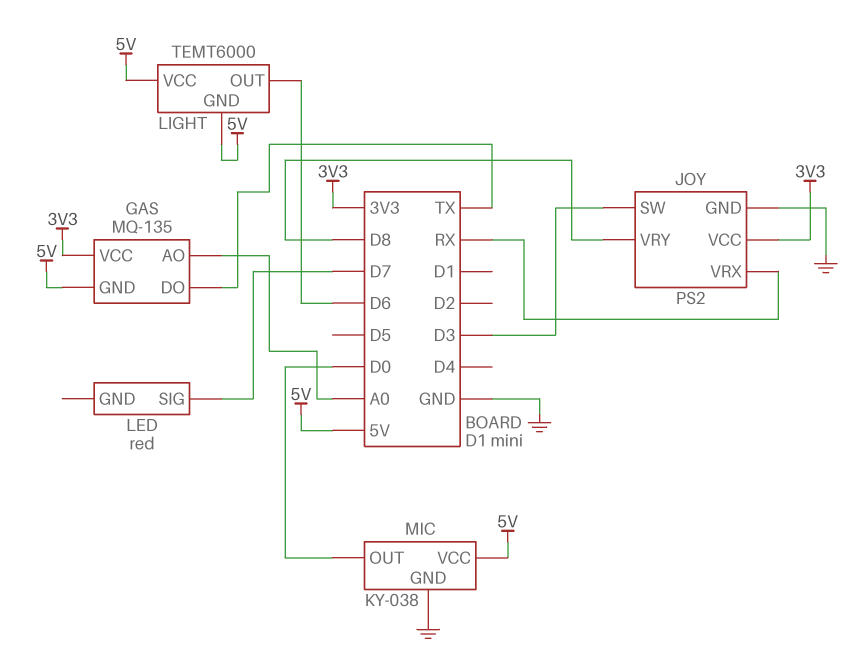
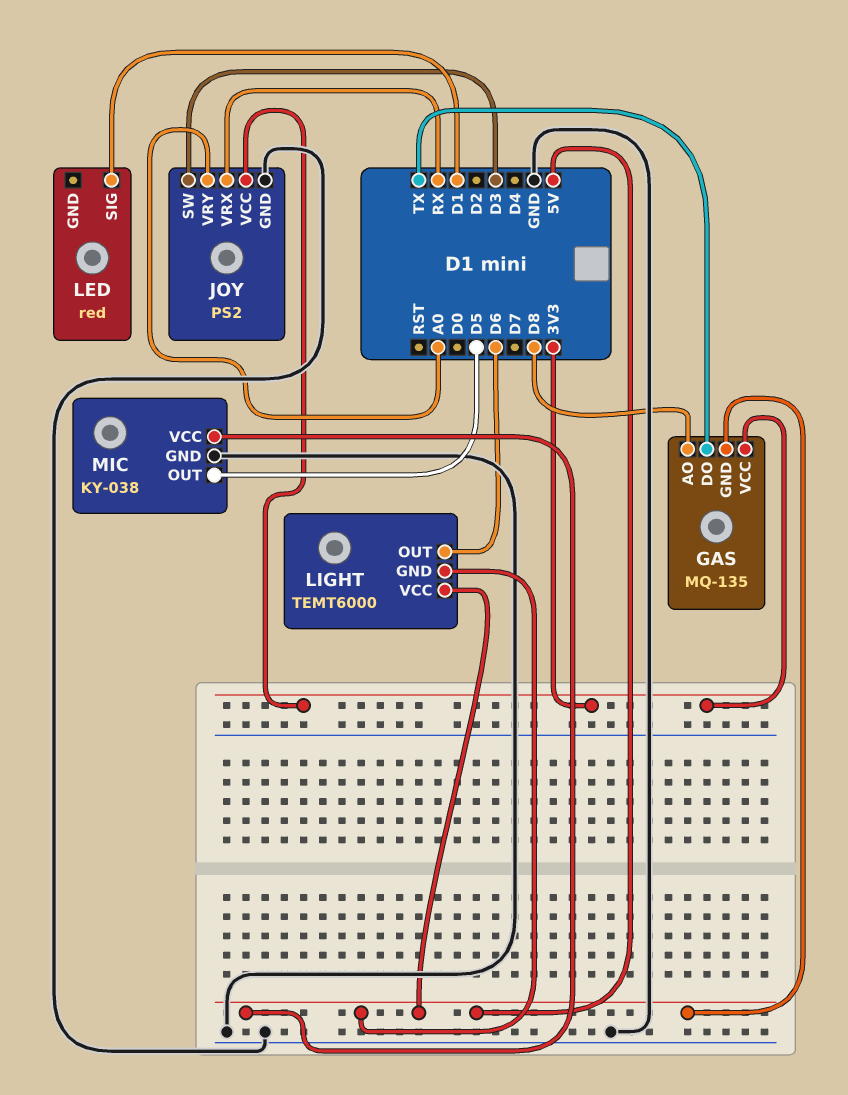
GAS pin AO: A0 -> D8
JOY pin VRY: D8 -> A0
LED pin SIG: D7 -> D1
MIC pin OUT: D0 -> D5

